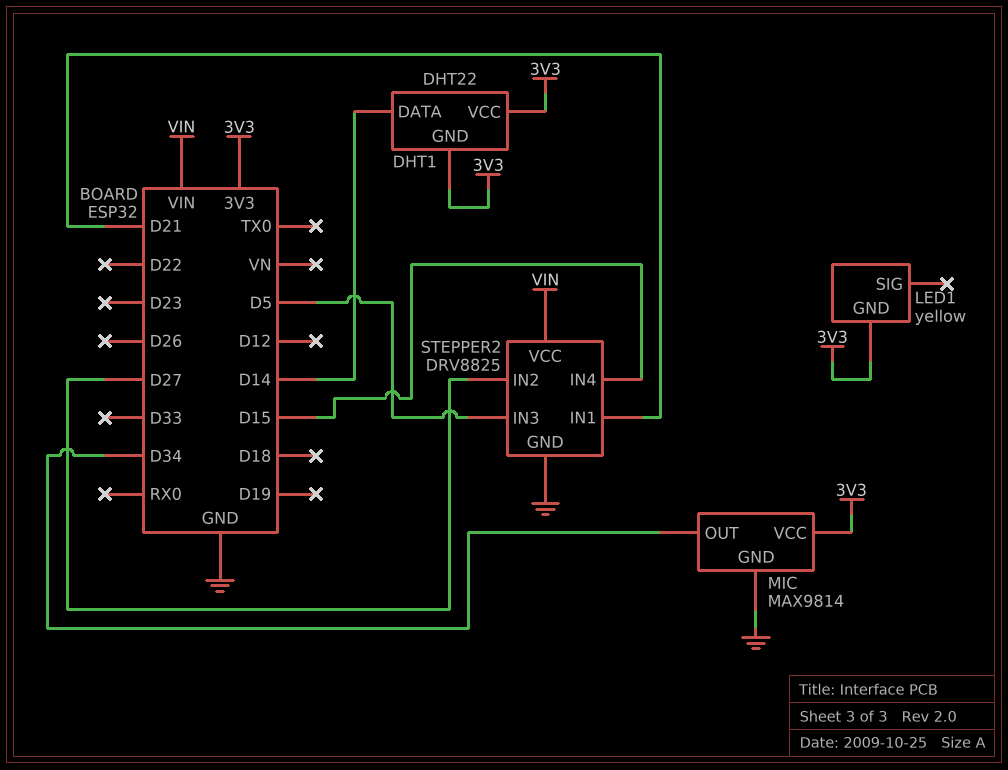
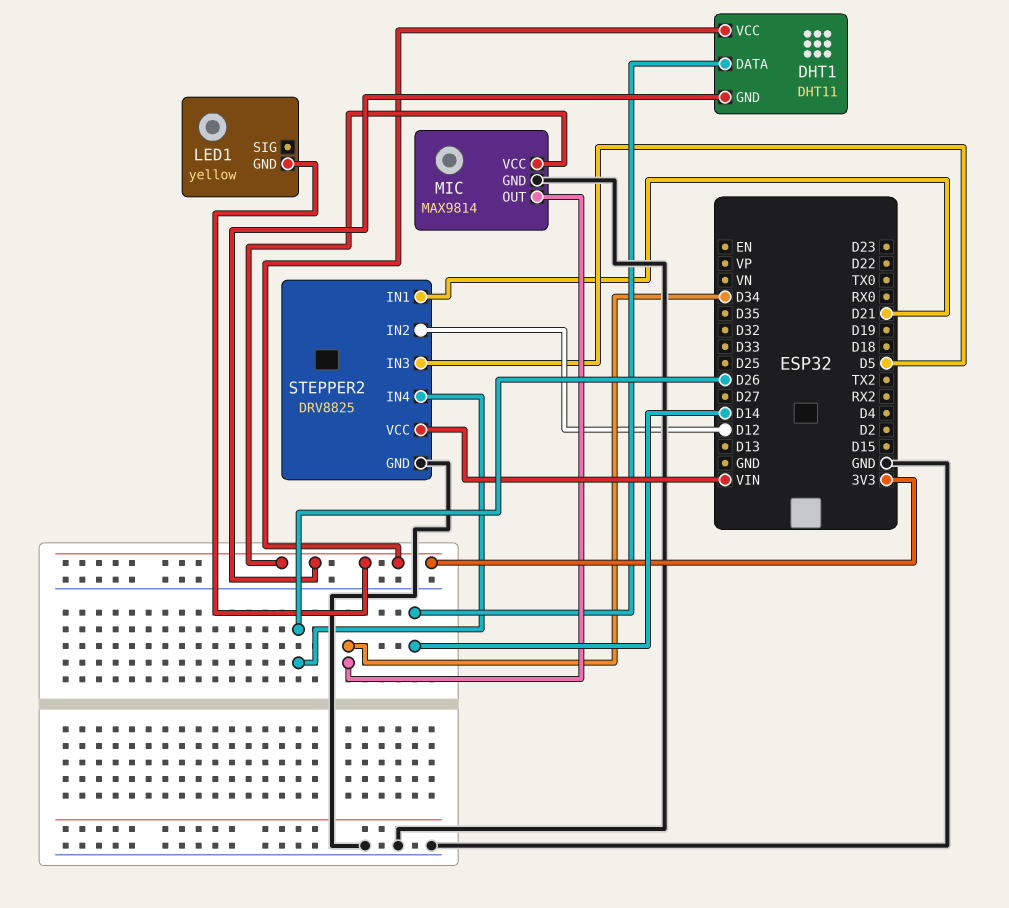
DHT1: DHT22 -> DHT11
STEPPER2 pin IN2: D27 -> D12
STEPPER2 pin IN4: D15 -> D26

